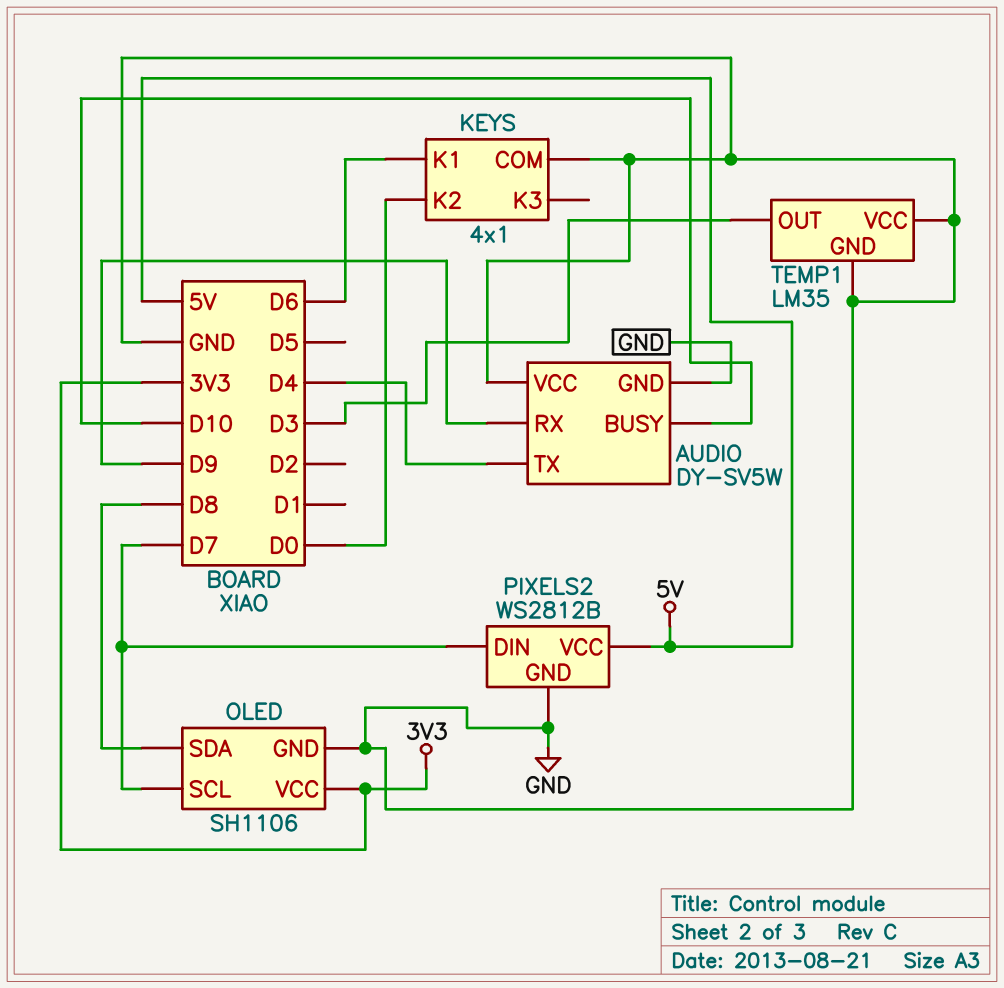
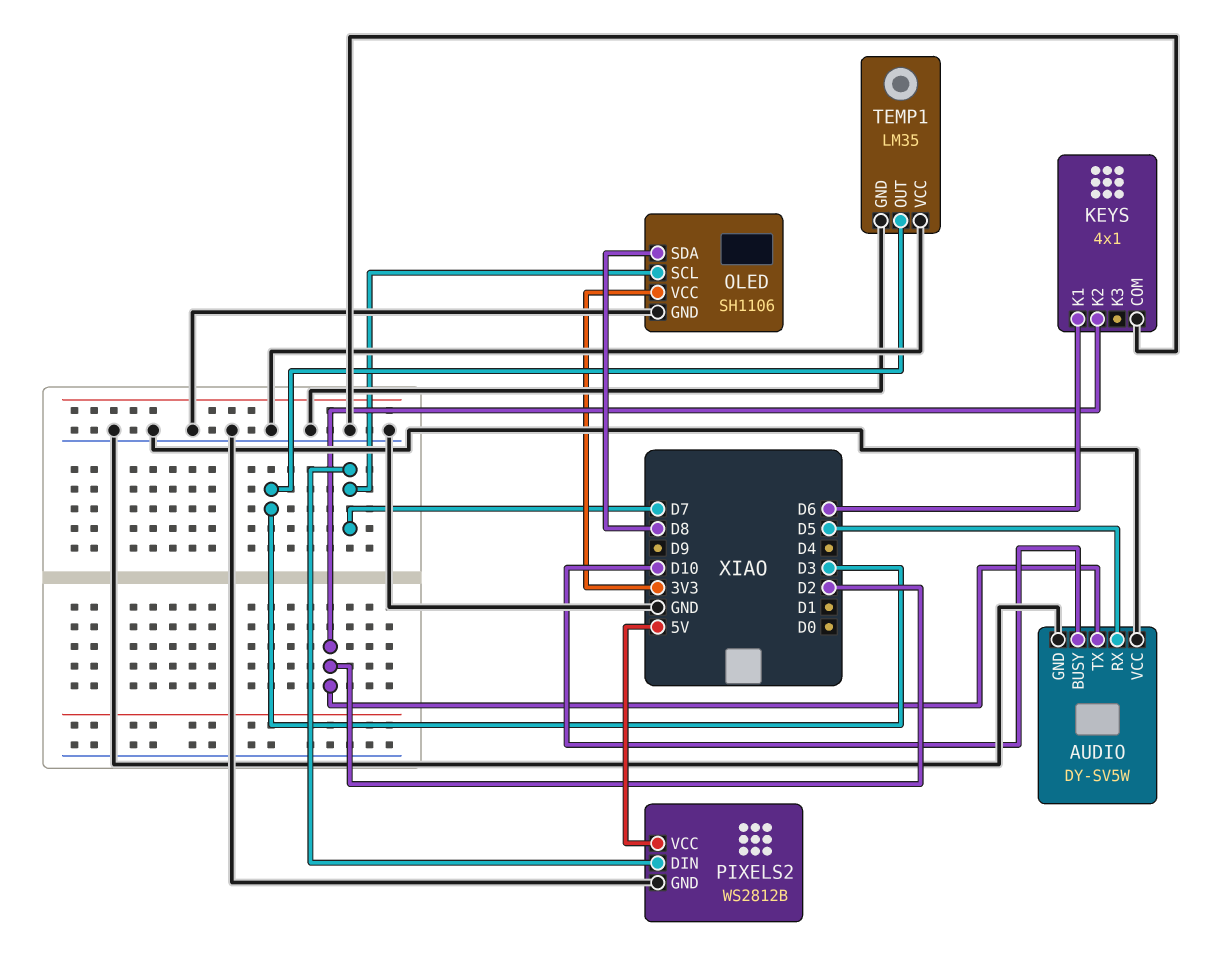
AUDIO pin RX: D9 -> D5
AUDIO pin TX: D4 -> D2
KEYS pin K2: D0 -> D2

